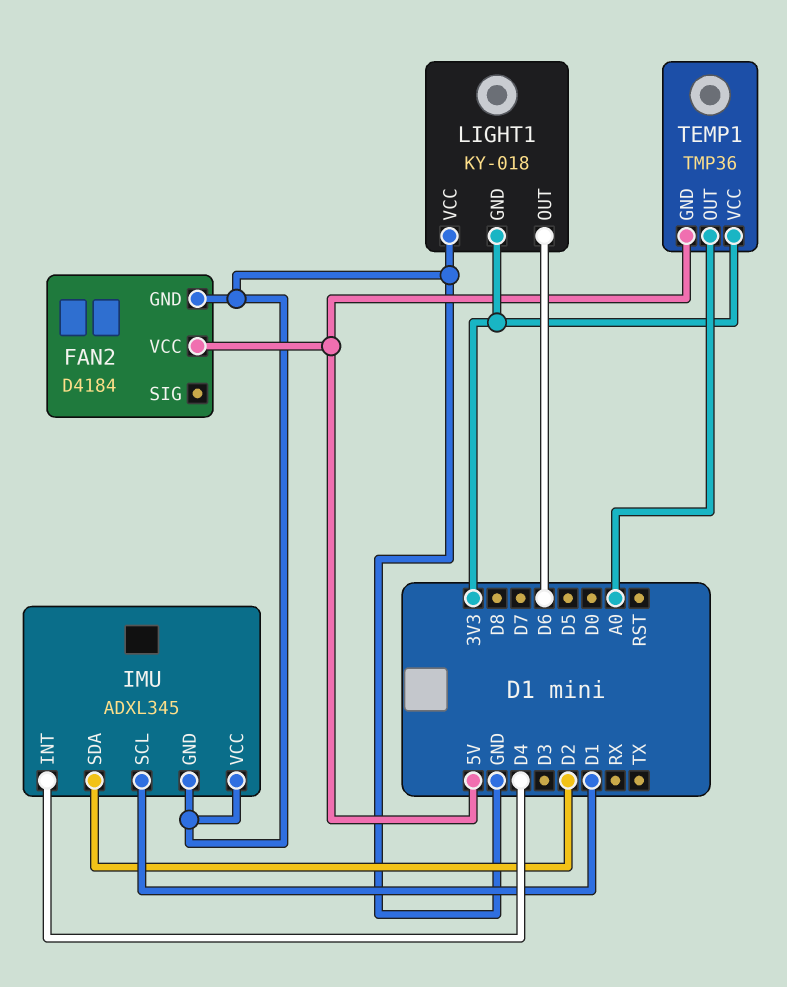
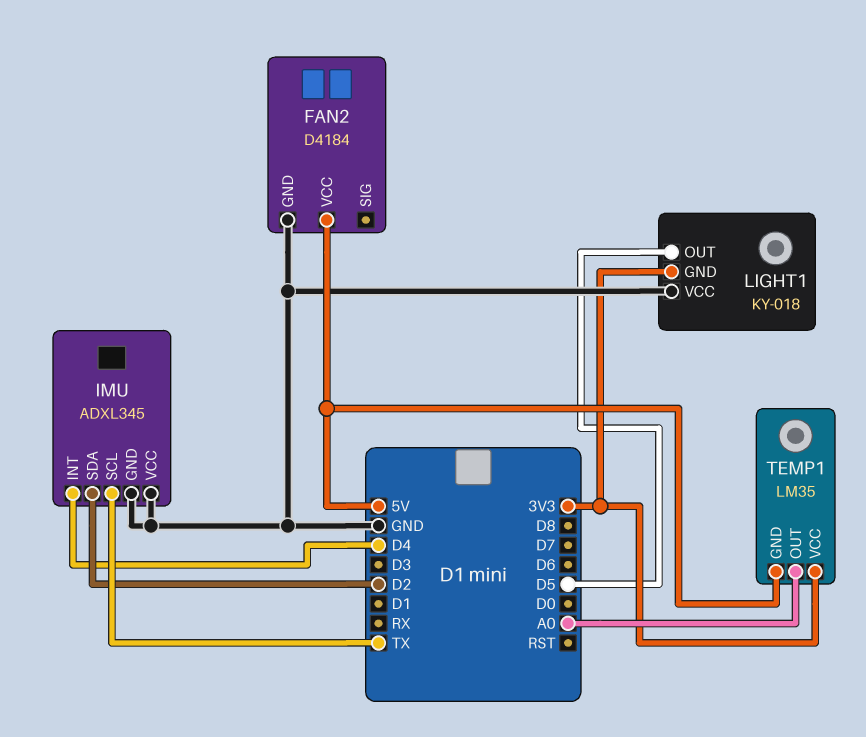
IMU pin SCL: D1 -> TX
LIGHT1 pin OUT: D6 -> D5
TEMP1: TMP36 -> LM35

